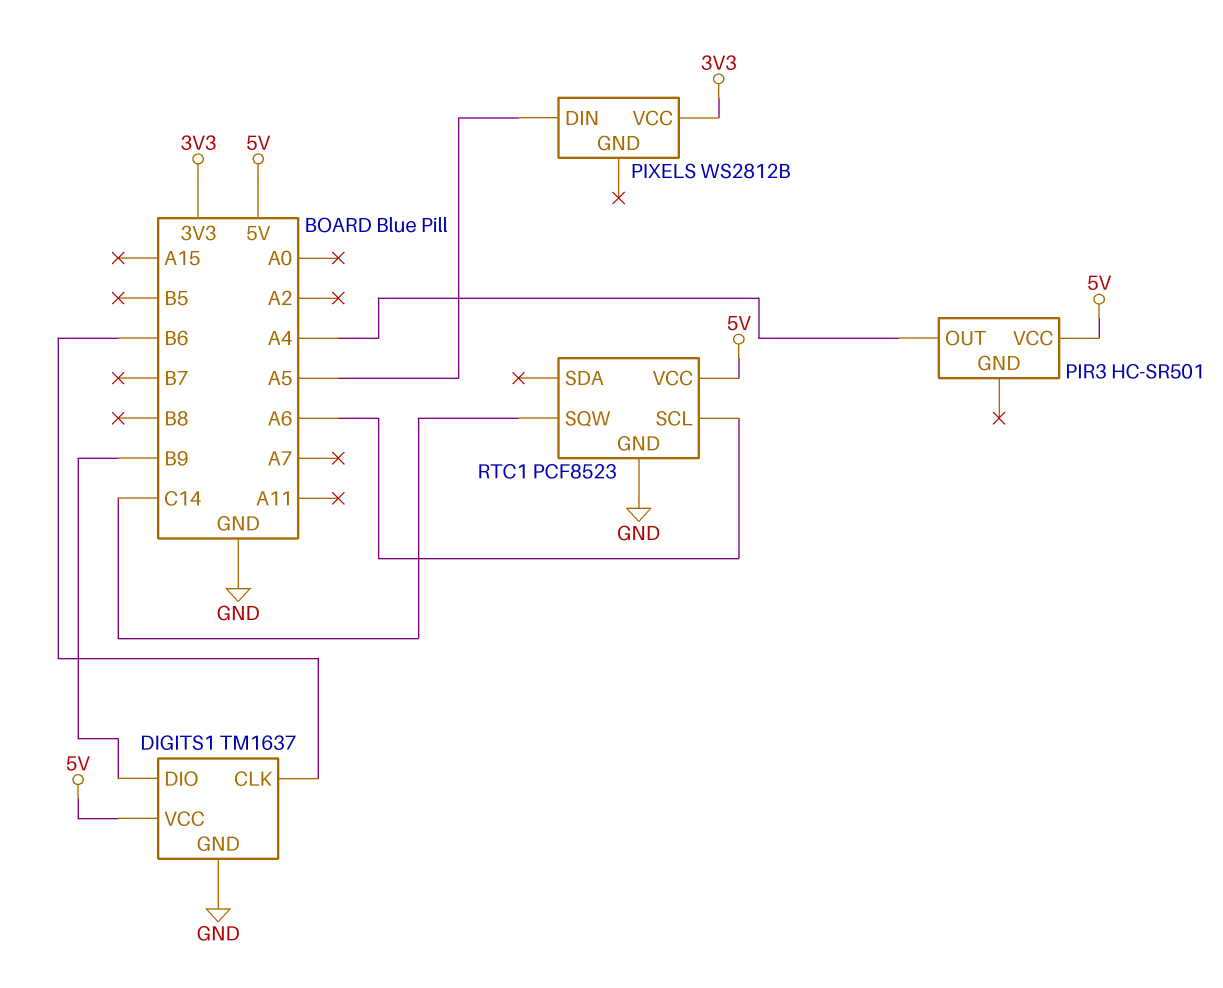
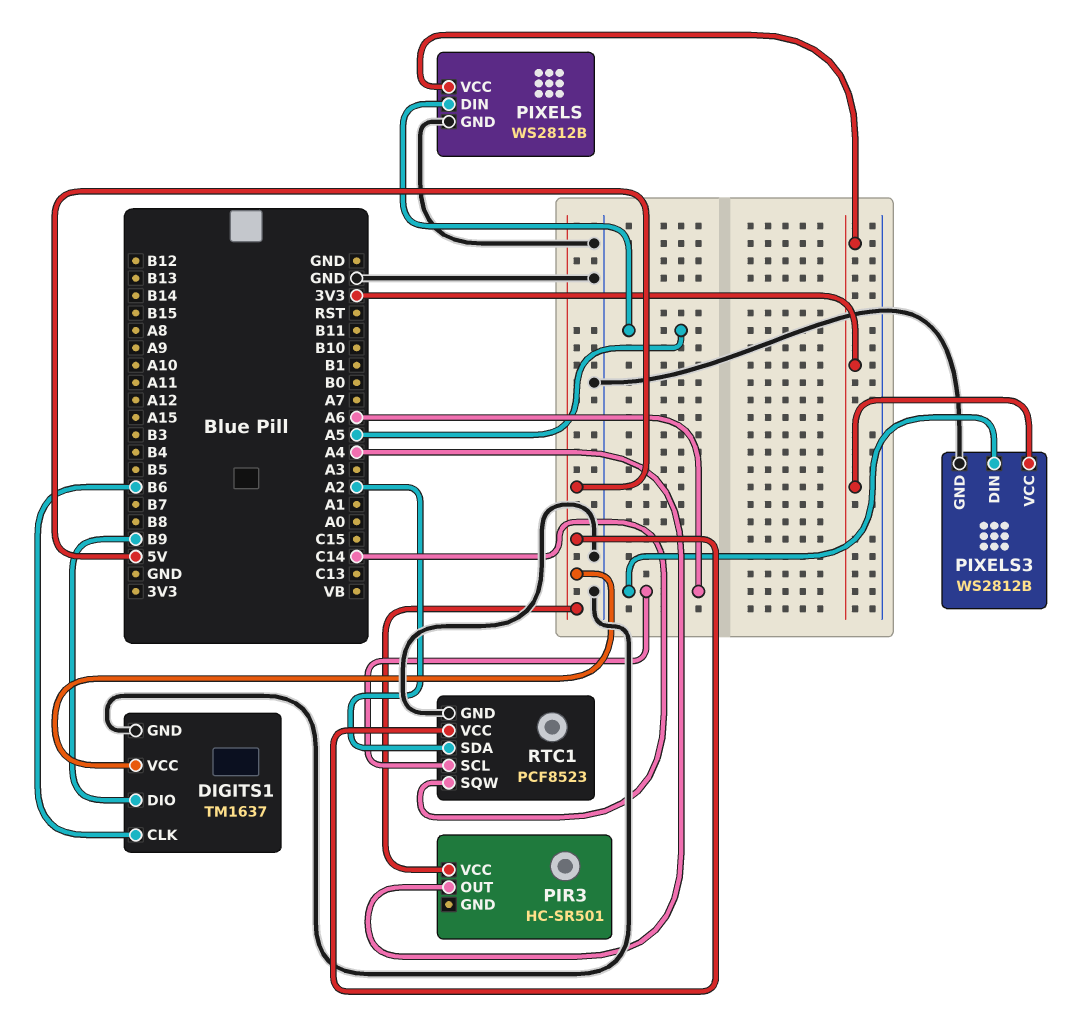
PIXELS pin GND: none -> GND
PIXELS3: none -> WS2812B
PIXELS3 pin DIN: none -> A6
PIXELS3 pin GND: none -> GND
PIXELS3 pin VCC: none -> 3V3
RTC1 pin SDA: none -> A2

